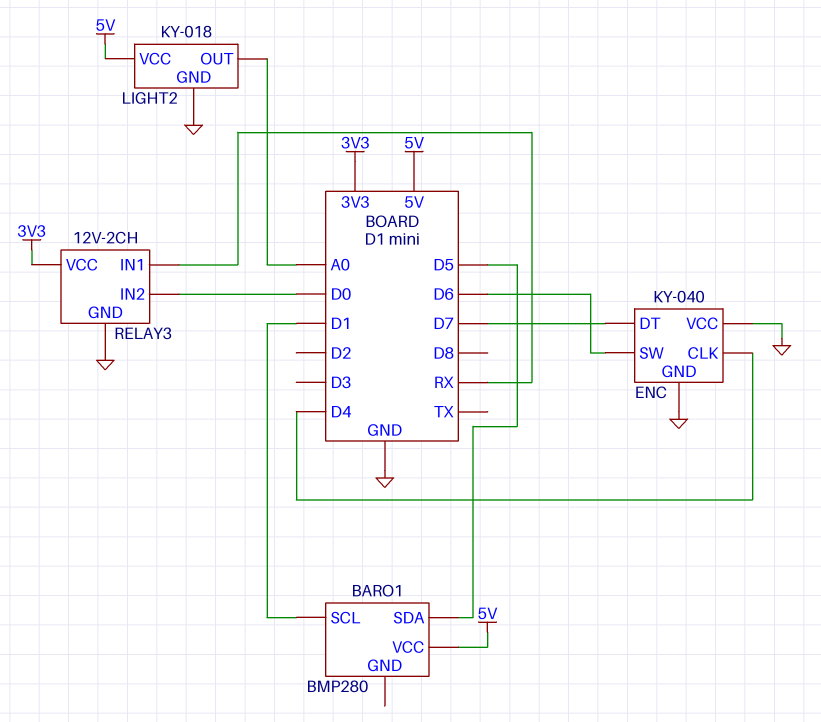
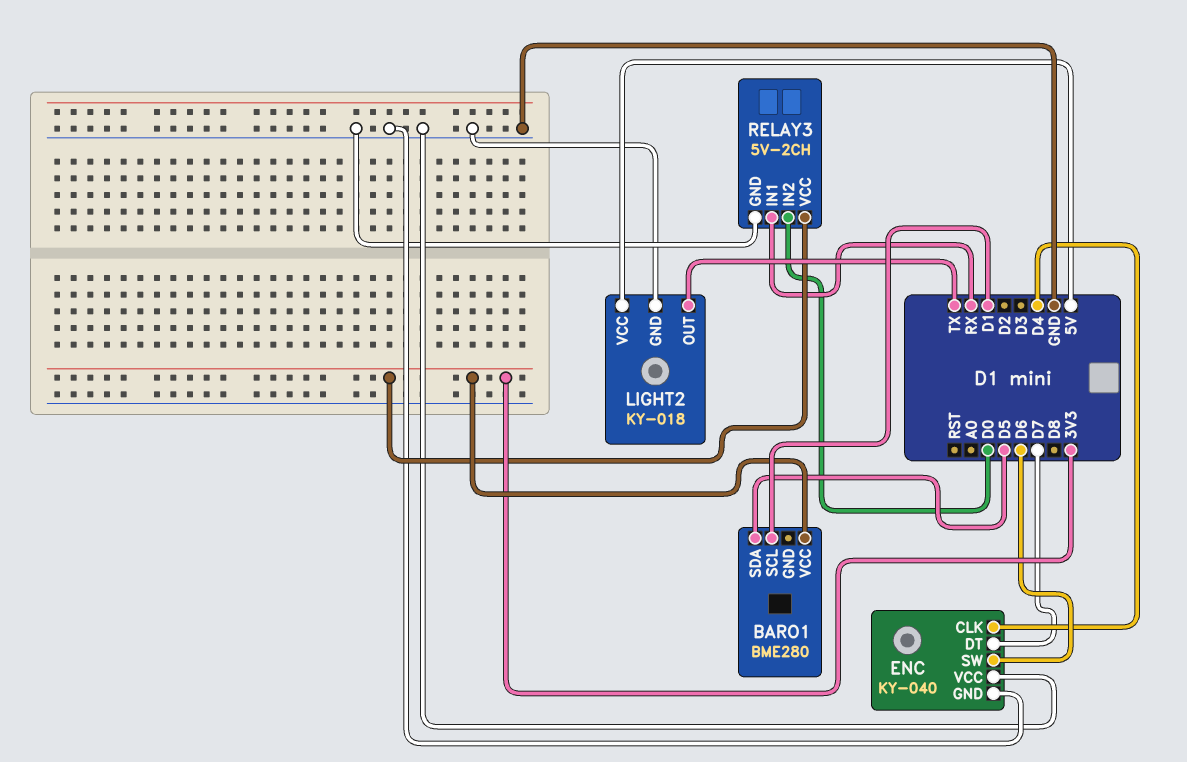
BARO1: BMP280 -> BME280
BARO1 pin VCC: 5V -> 3V3
LIGHT2 pin OUT: A0 -> TX
RELAY3: 12V-2CH -> 5V-2CH

